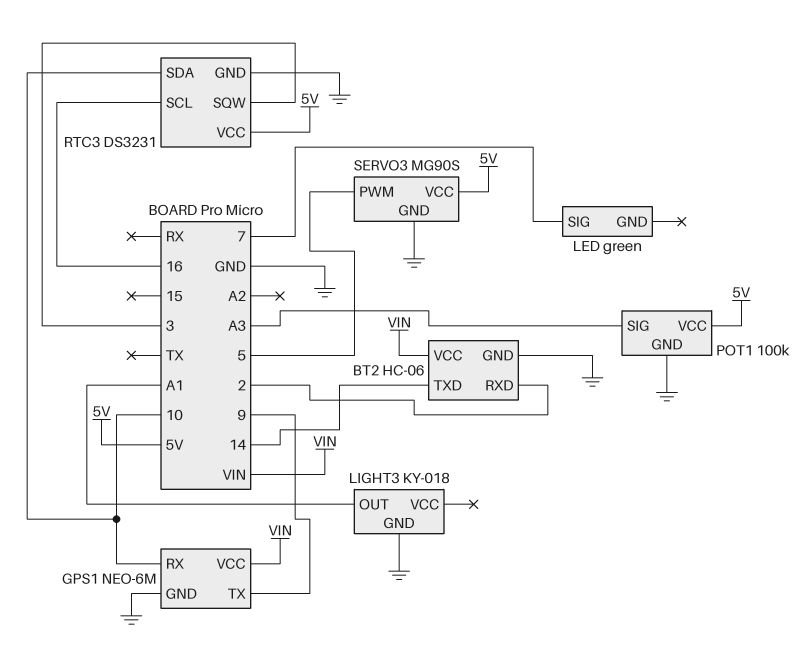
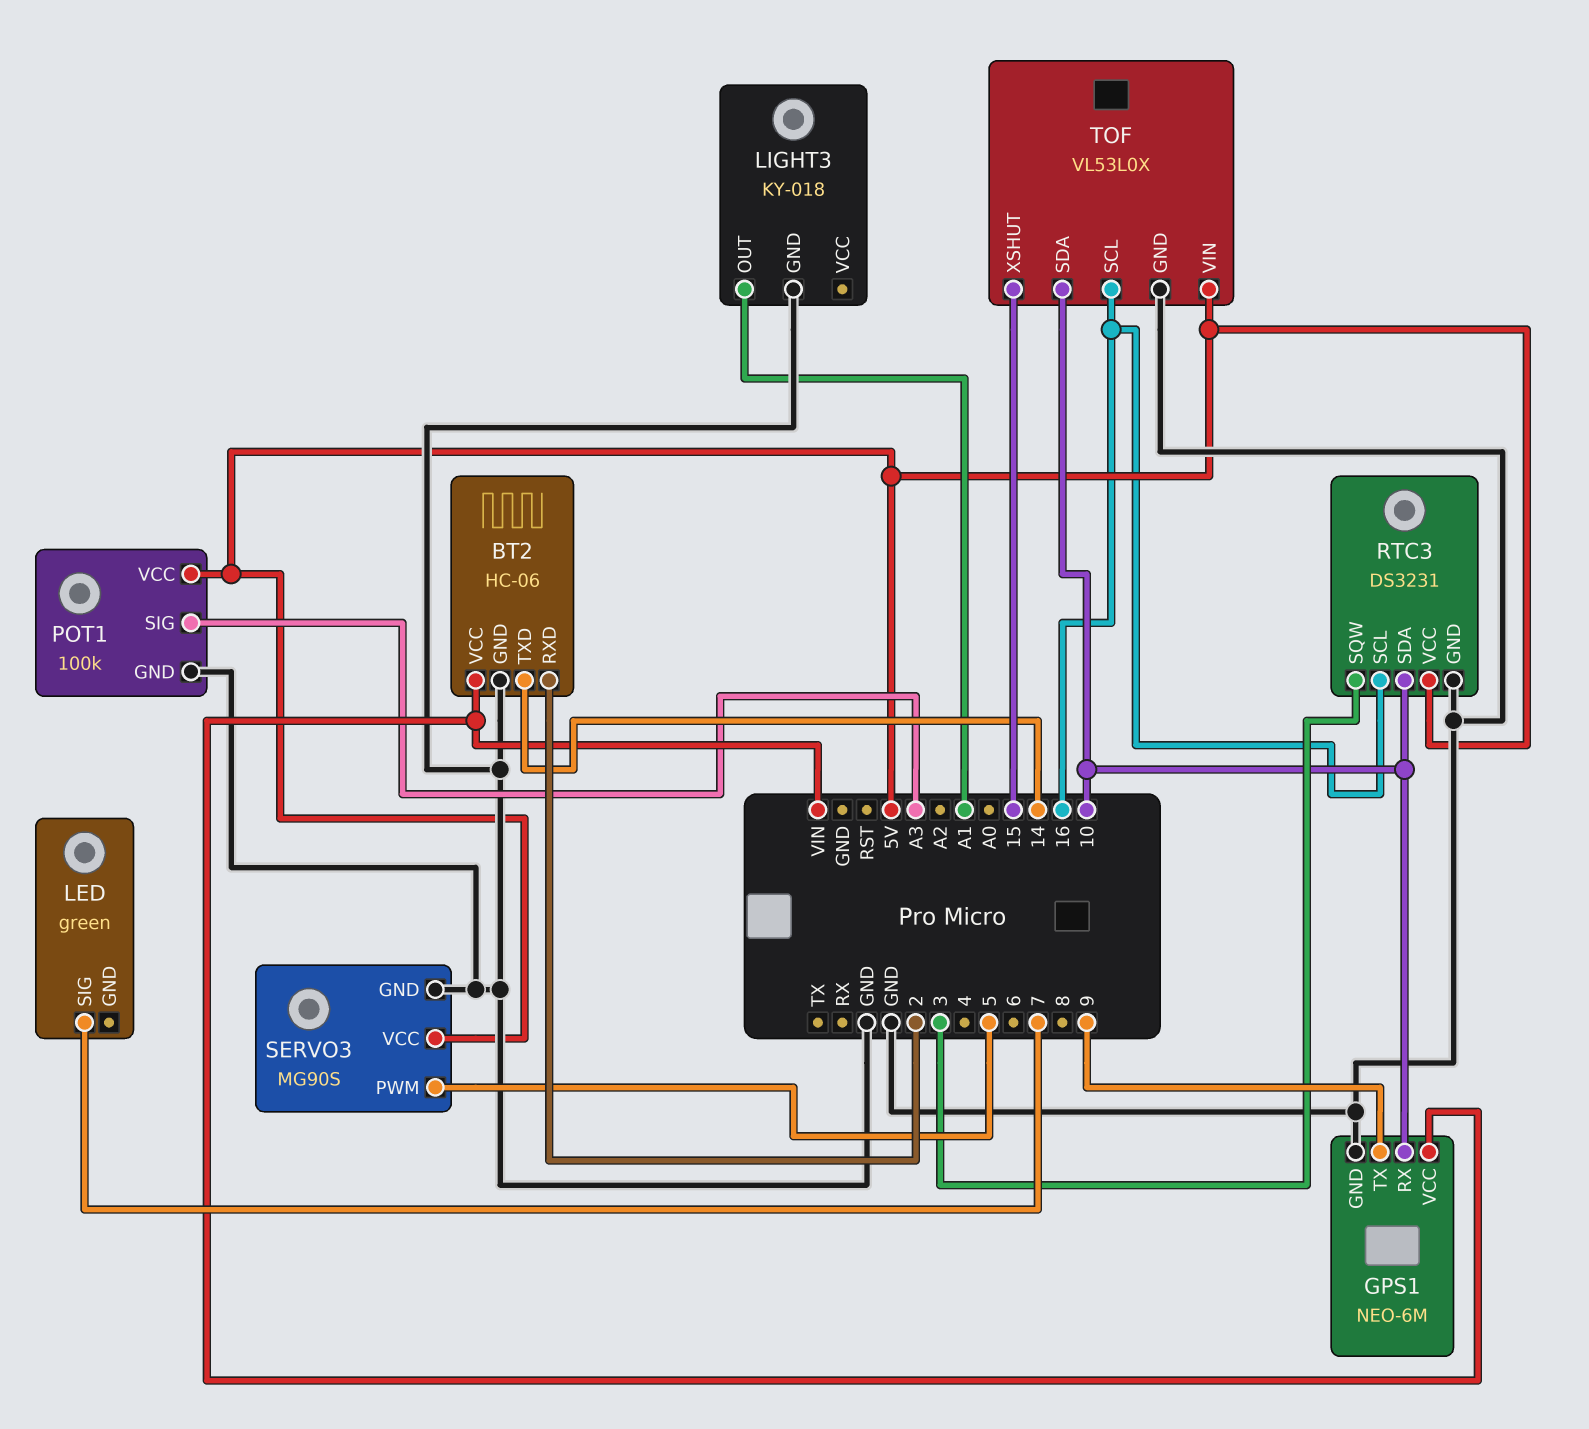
TOF: none -> VL53L0X
TOF pin GND: none -> GND
TOF pin SCL: none -> 16
TOF pin SDA: none -> 10
TOF pin VIN: none -> 5V
TOF pin XSHUT: none -> 15

